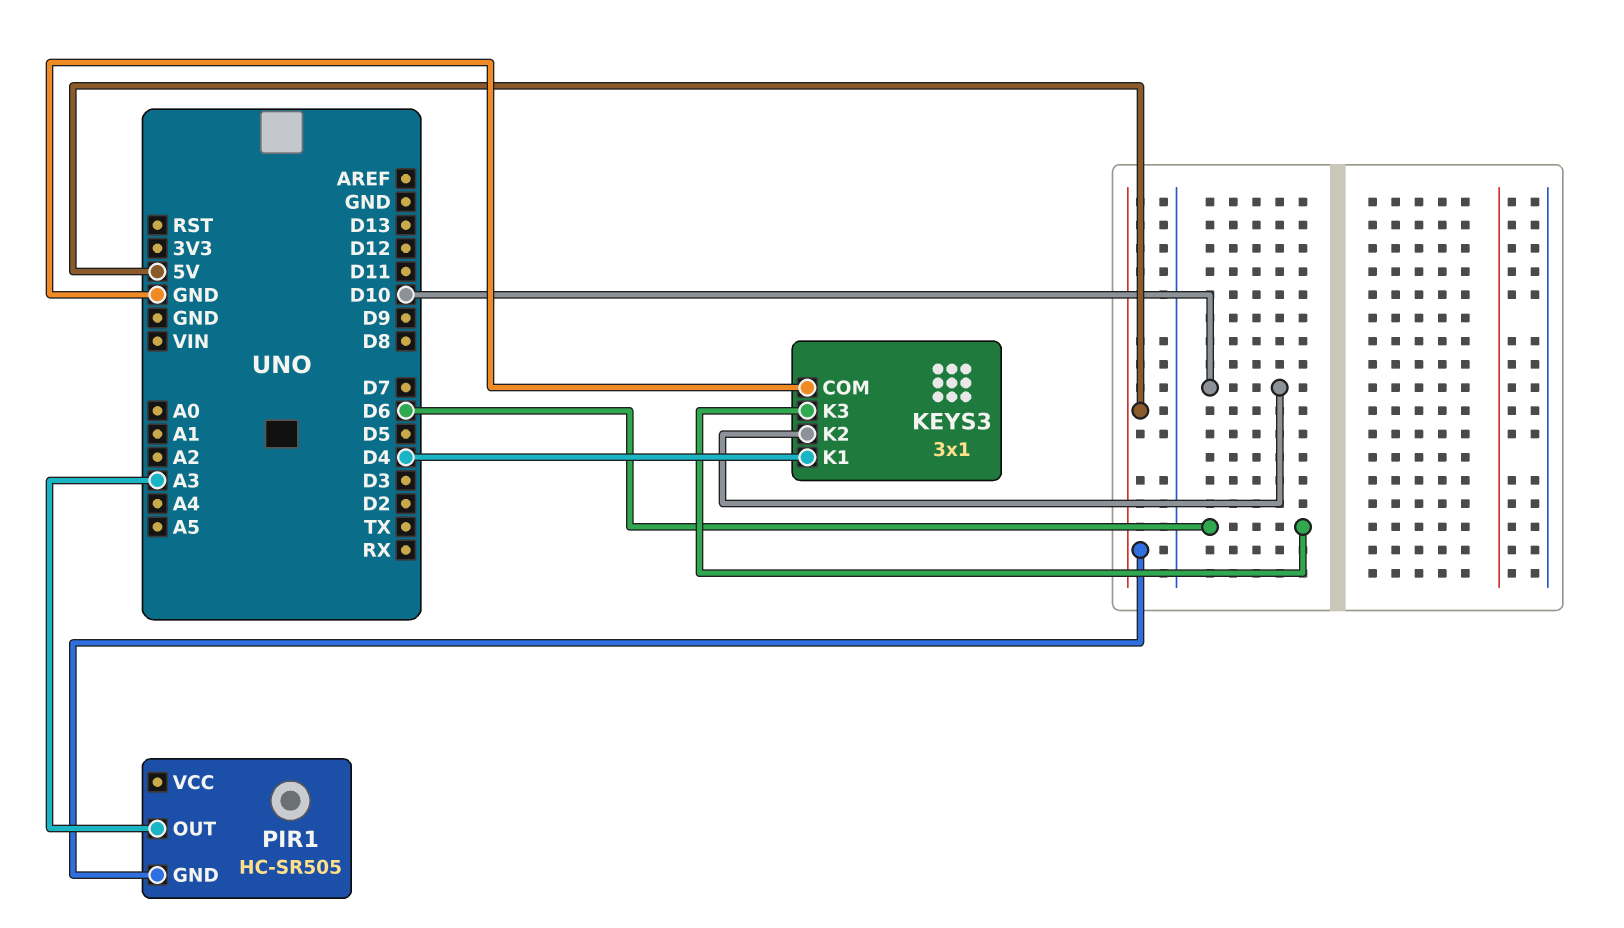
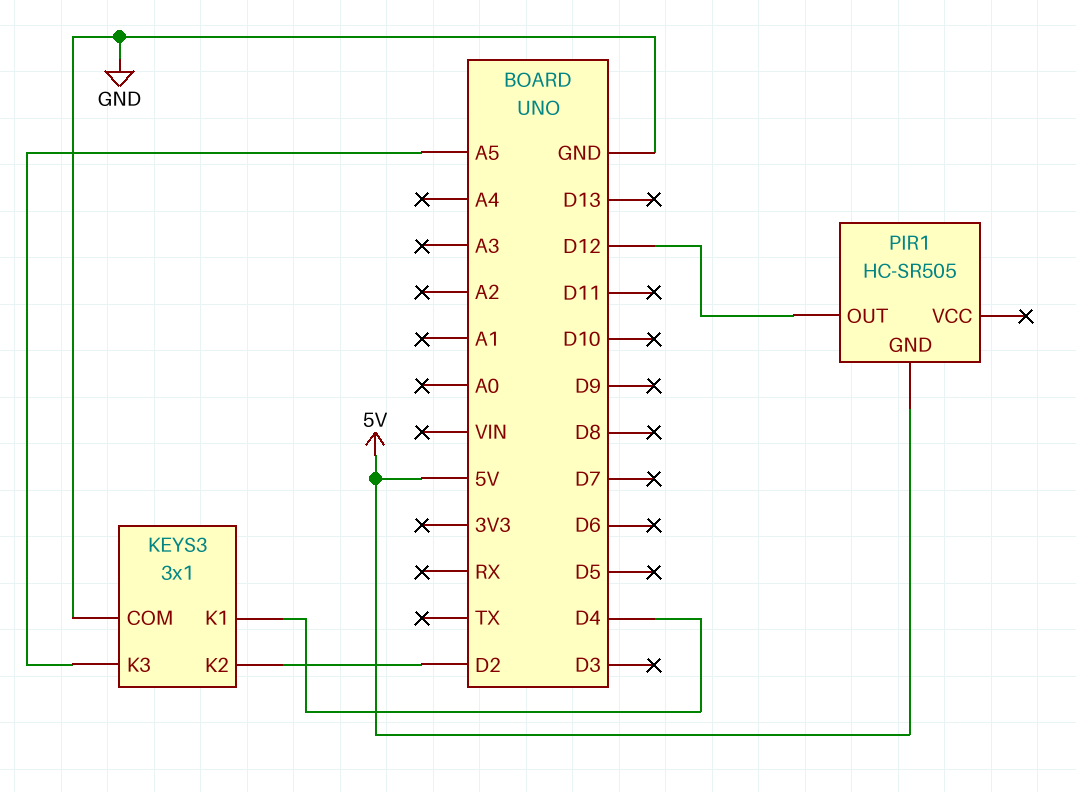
KEYS3 pin K2: D10 -> D2
KEYS3 pin K3: D6 -> A5
PIR1 pin OUT: A3 -> D12

